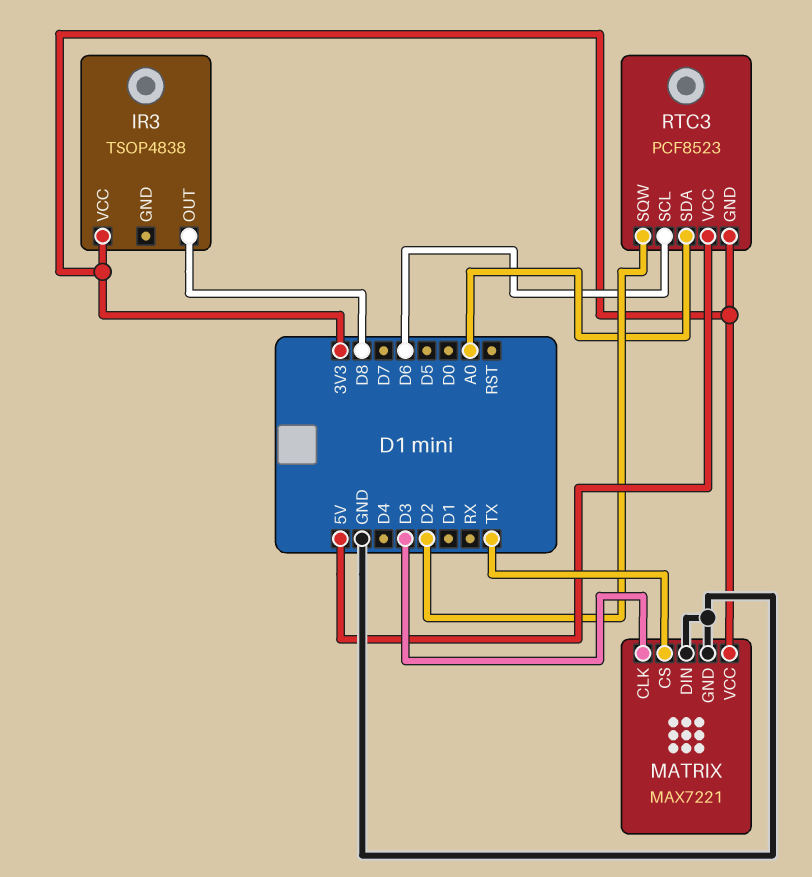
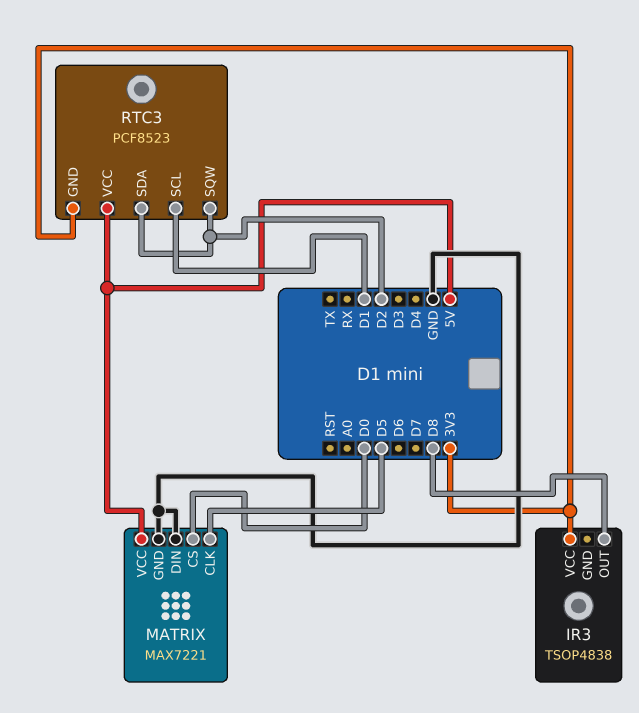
MATRIX pin CLK: D3 -> D5
MATRIX pin CS: TX -> D0
MATRIX pin VCC: 3V3 -> 5V
RTC3 pin SCL: D6 -> D1
RTC3 pin SDA: A0 -> D2

